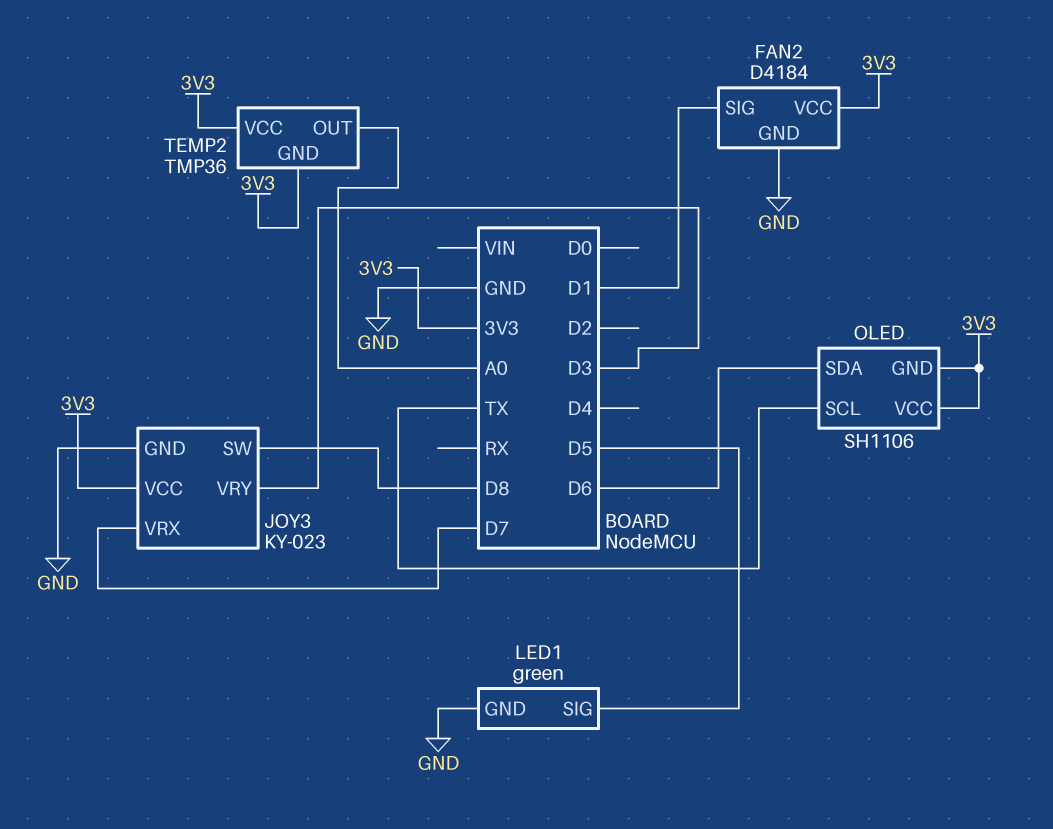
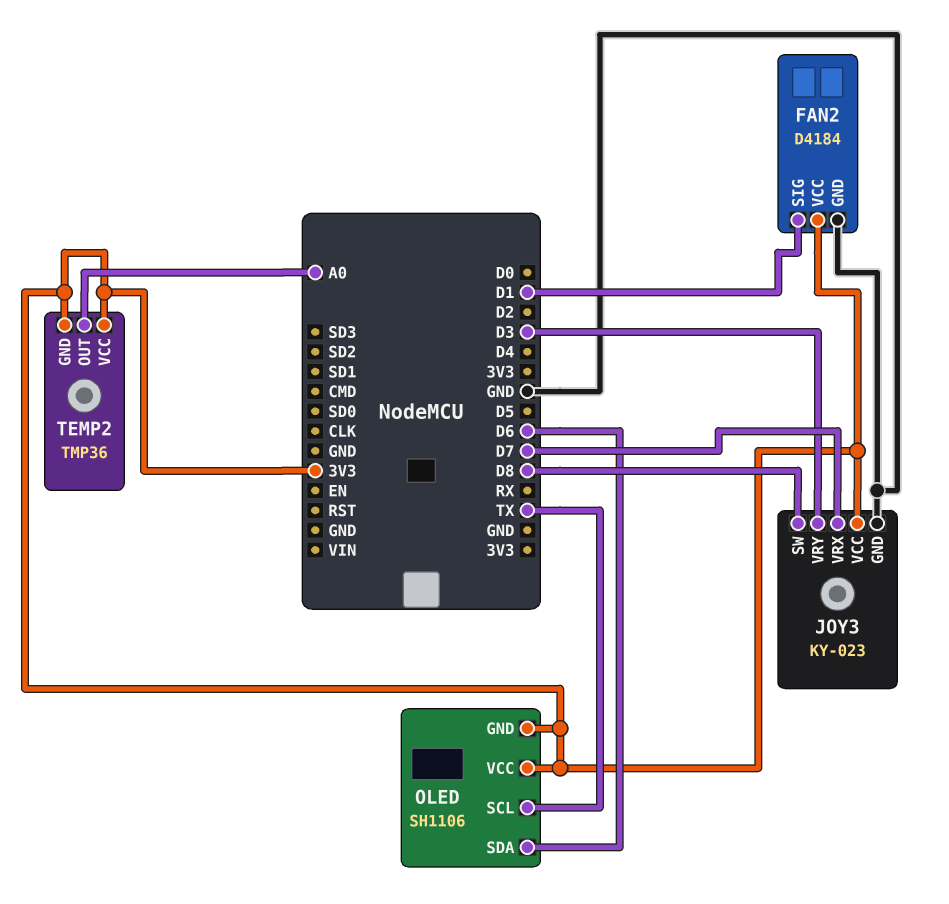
LED1: green -> none
LED1 pin GND: GND -> none
LED1 pin SIG: D5 -> none

